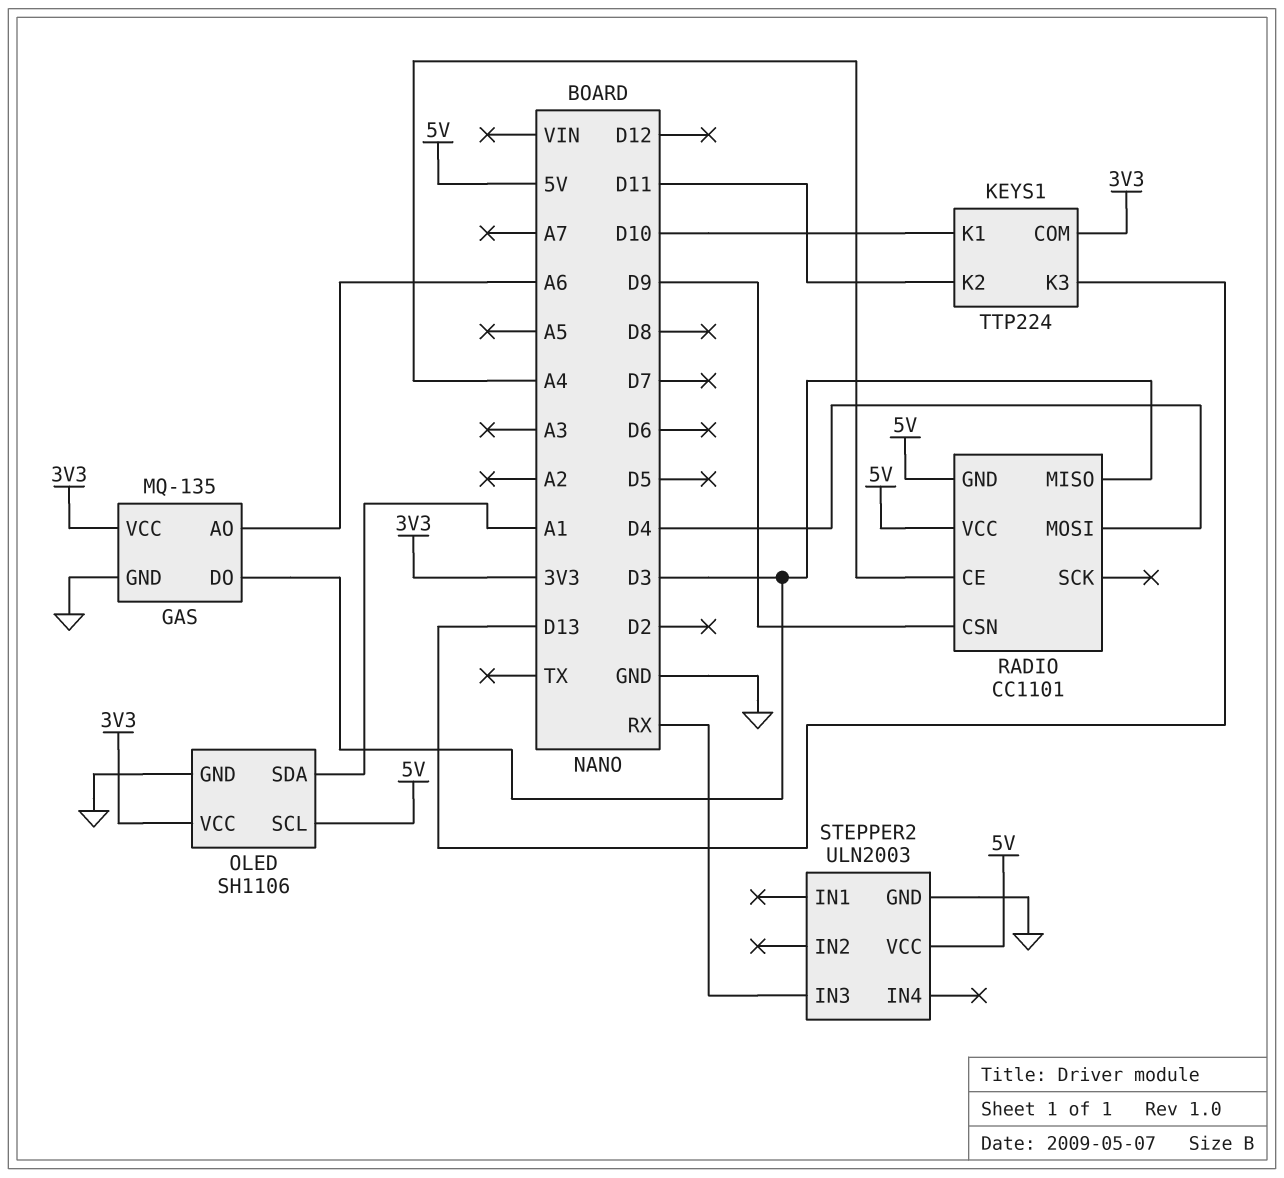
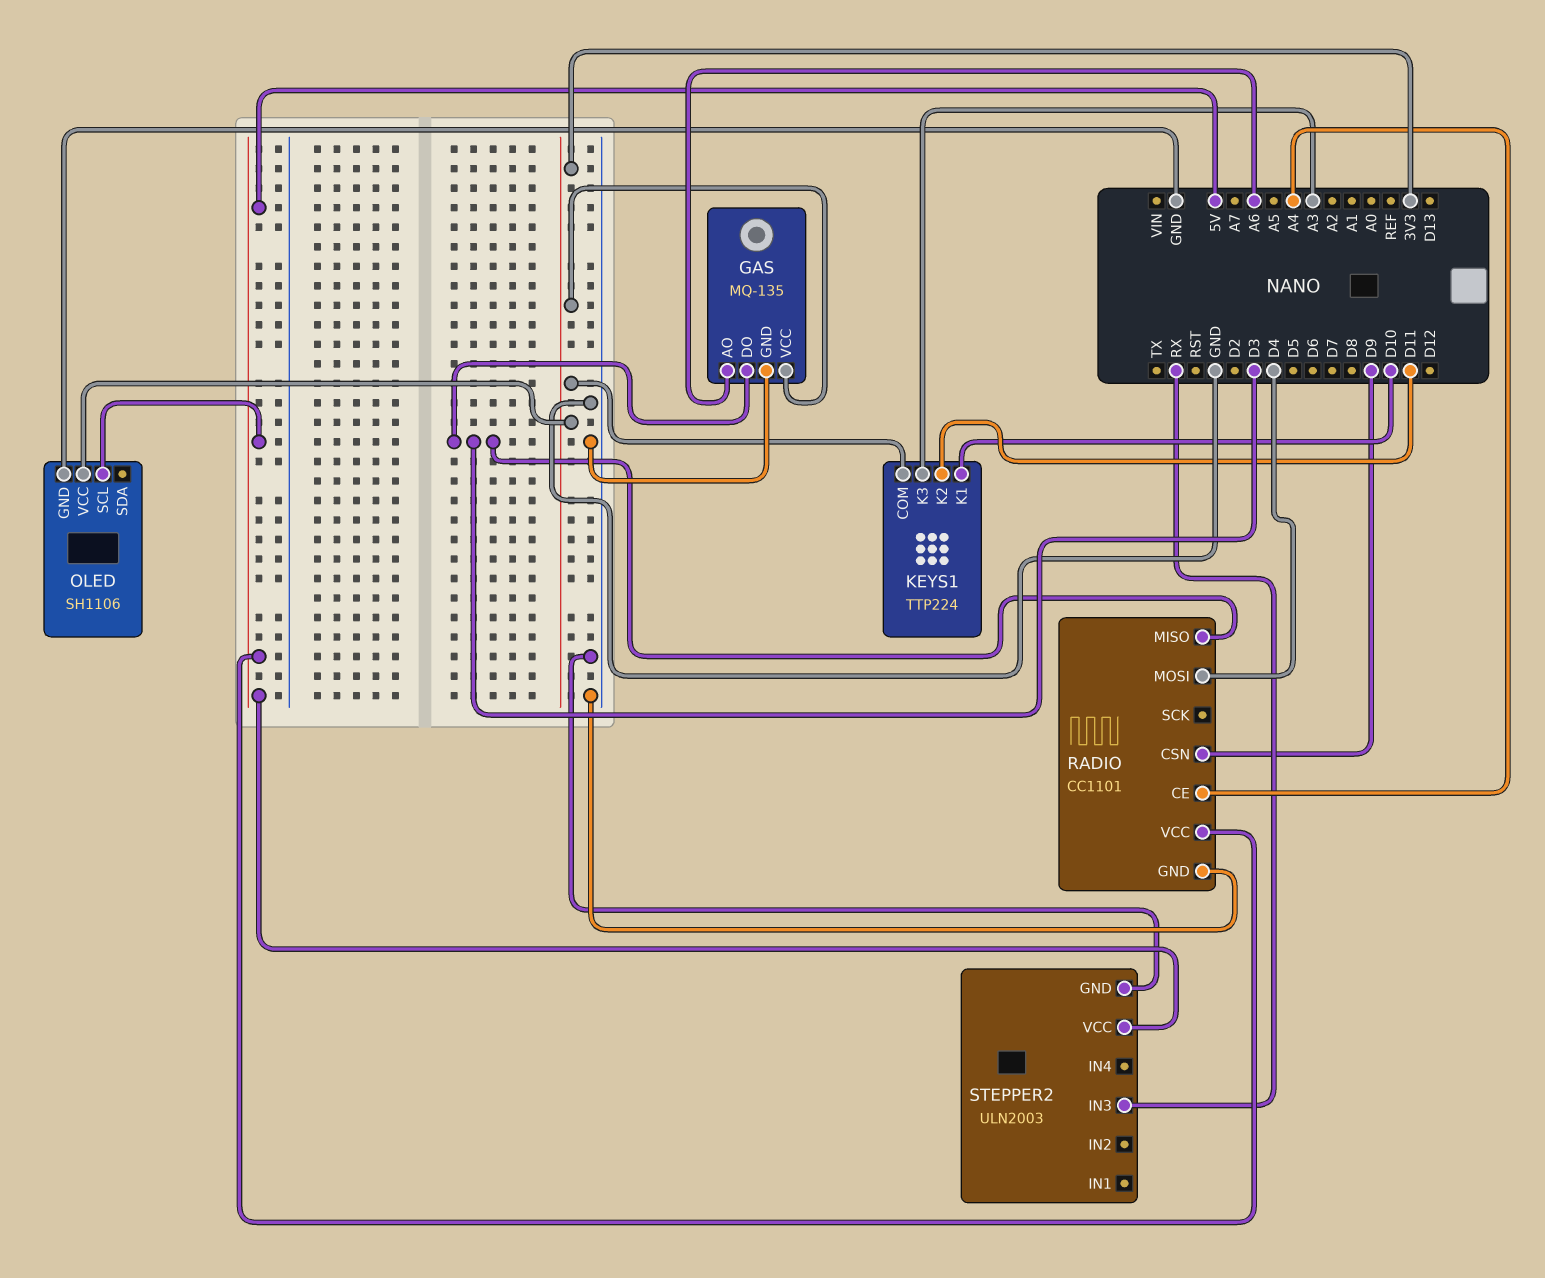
KEYS1 pin K3: D13 -> A3
OLED pin SDA: A1 -> none
RADIO pin GND: 5V -> GND

